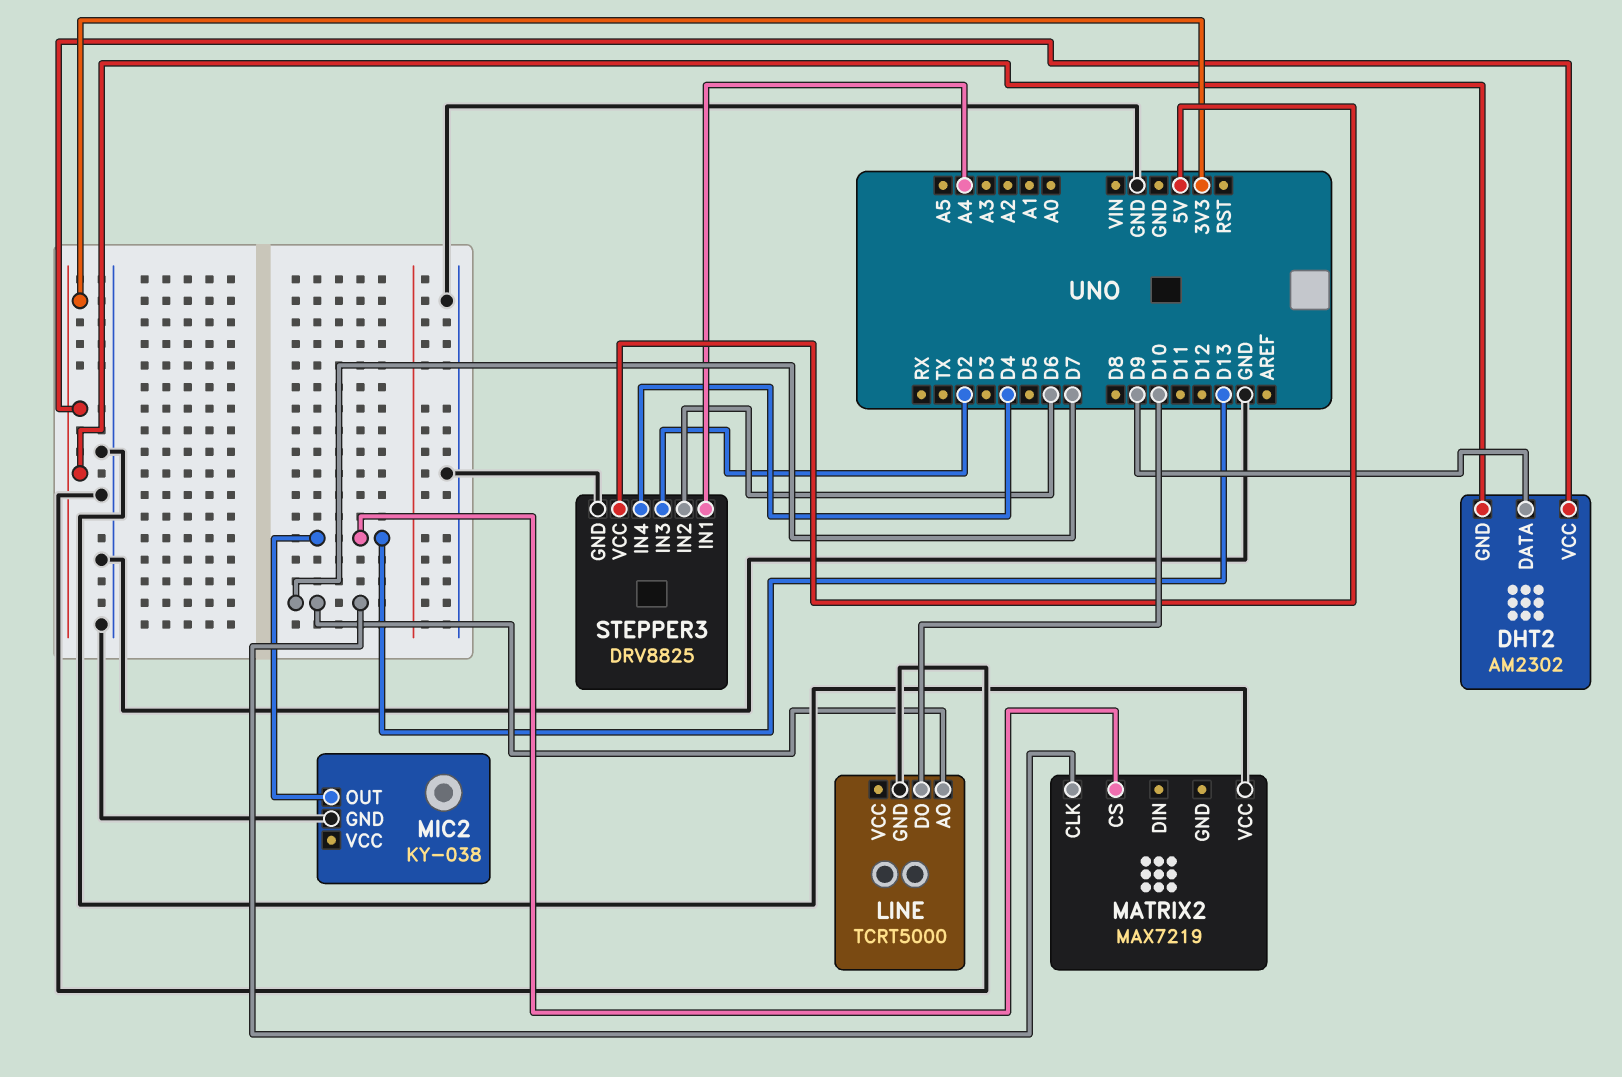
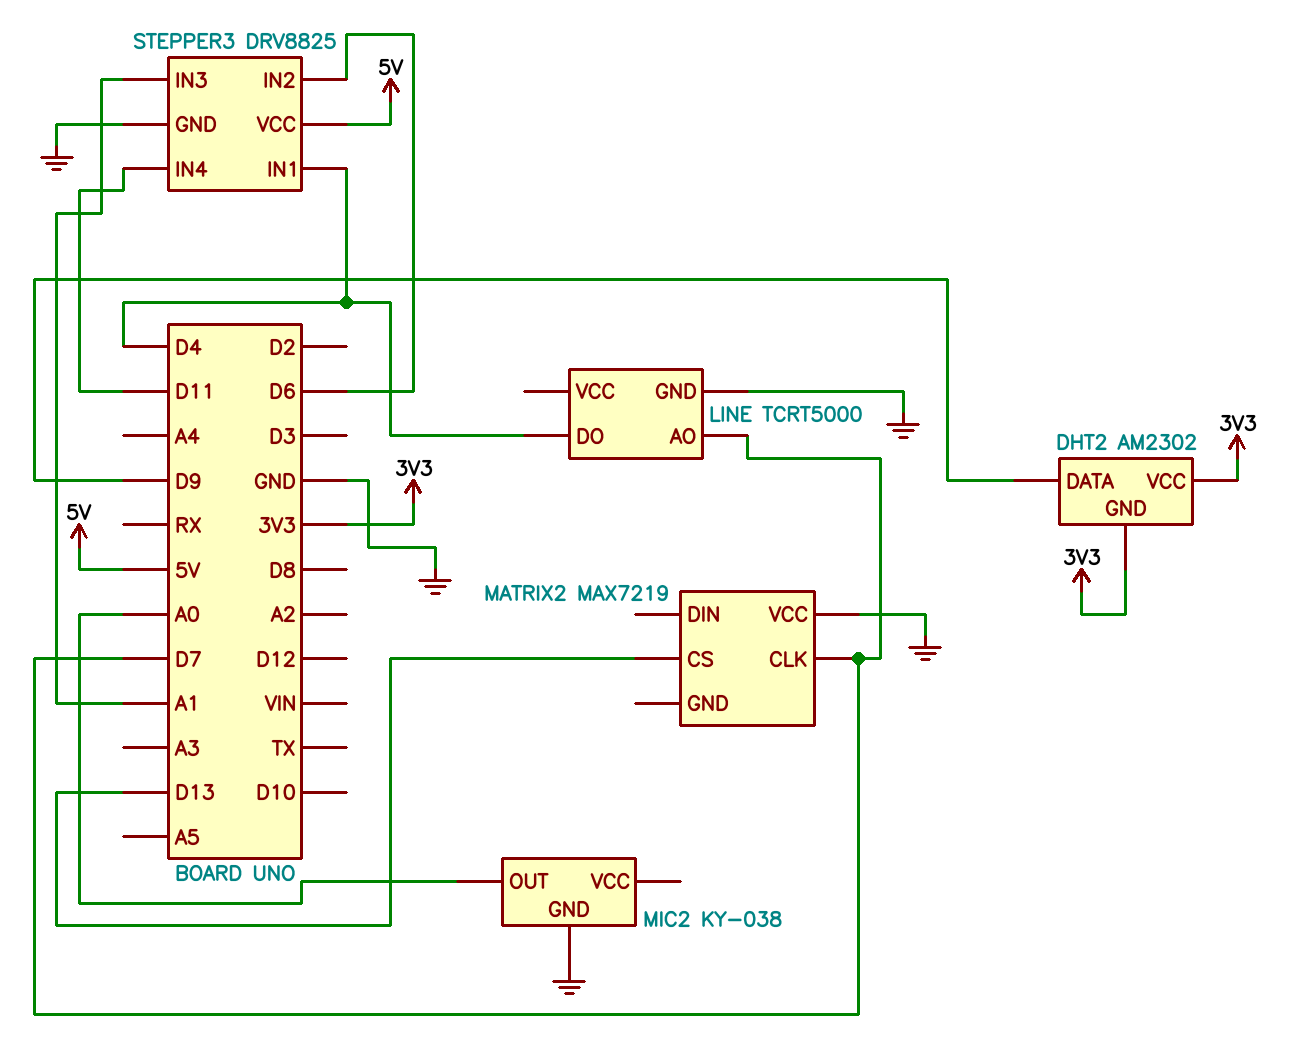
LINE pin DO: D10 -> D4
MIC2 pin OUT: D13 -> A0
STEPPER3 pin IN1: A4 -> D4
STEPPER3 pin IN3: D2 -> A1
STEPPER3 pin IN4: D4 -> D11

